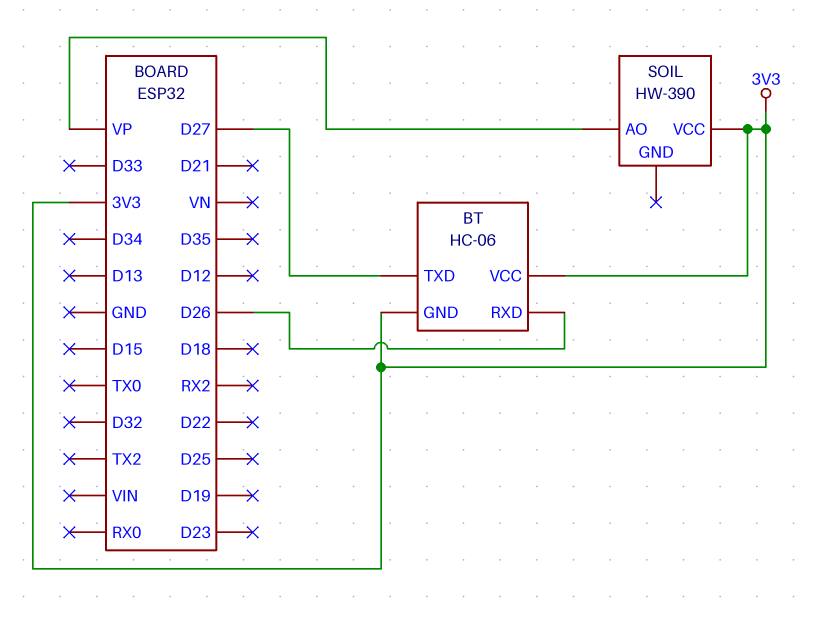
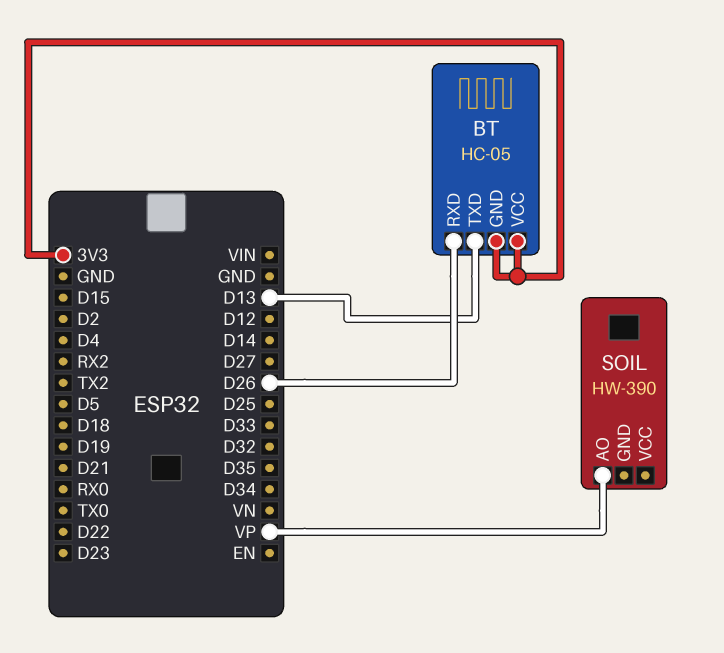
BT: HC-06 -> HC-05
BT pin TXD: D27 -> D13
SOIL pin VCC: 3V3 -> none

